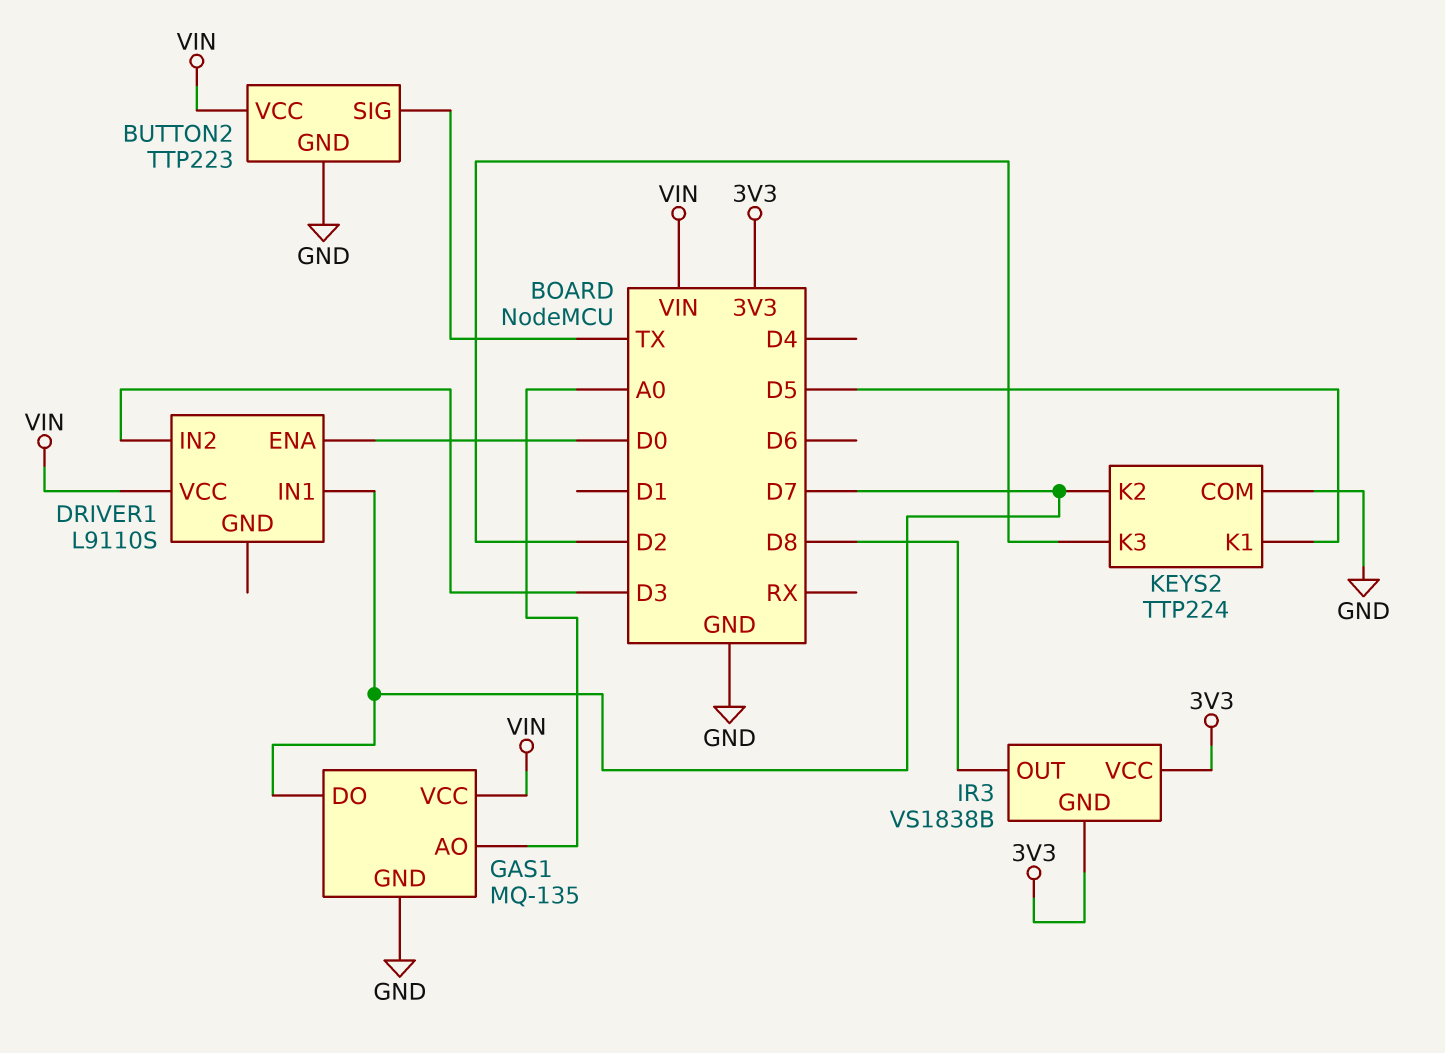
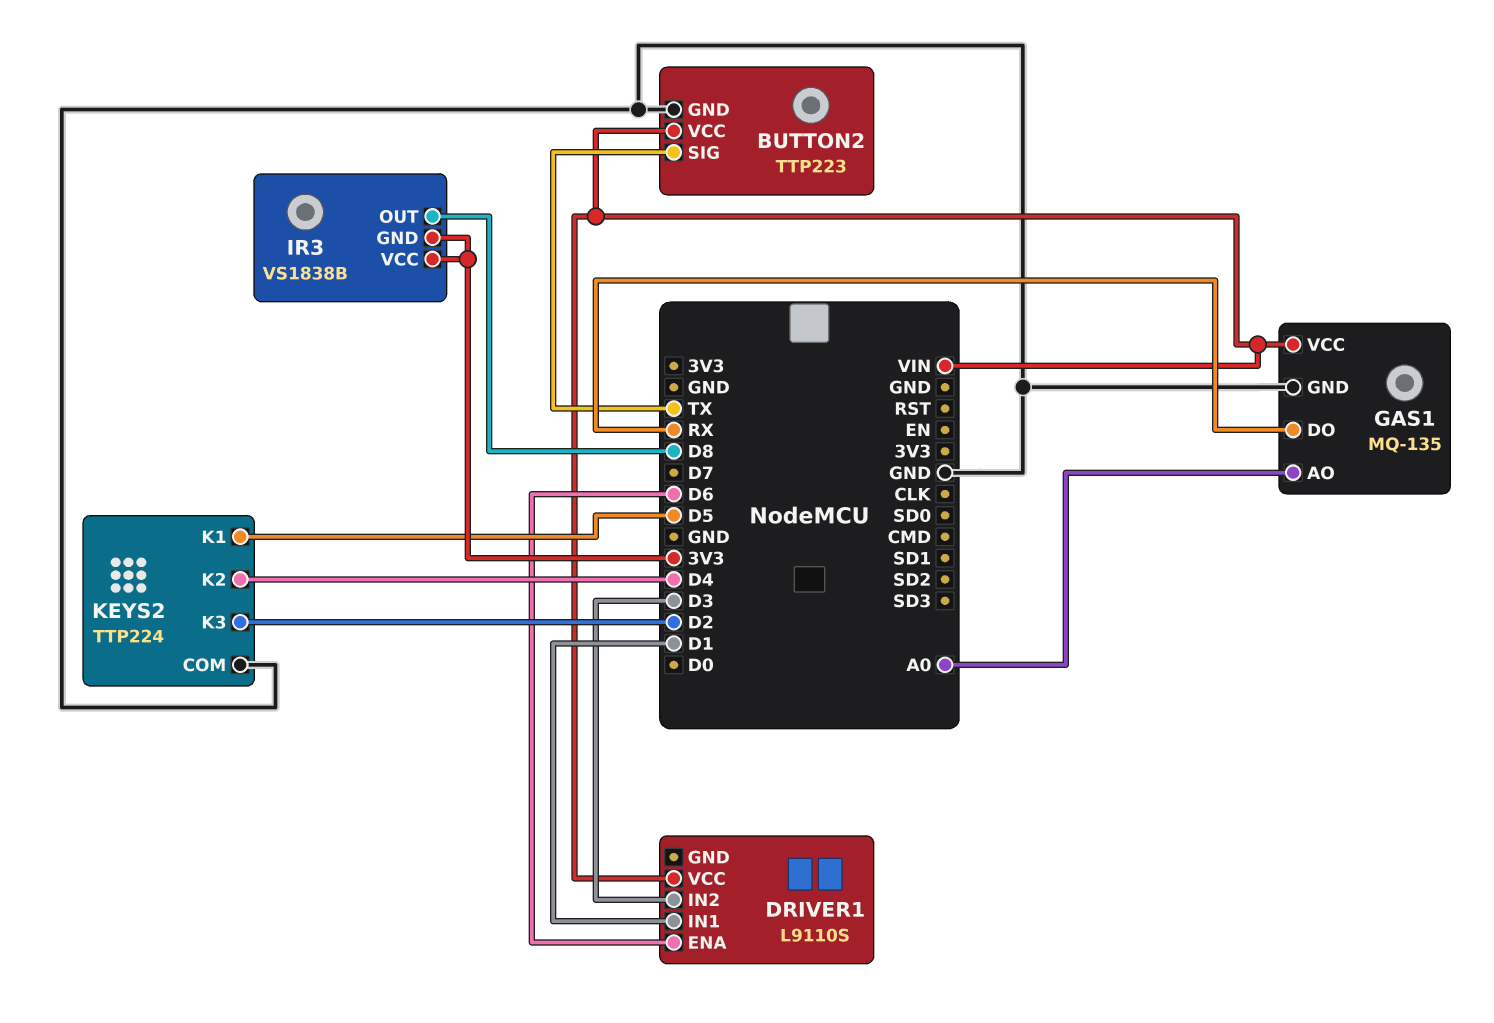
DRIVER1 pin ENA: D0 -> D6
DRIVER1 pin IN1: D7 -> D1
GAS1 pin DO: D7 -> RX
KEYS2 pin K2: D7 -> D4

